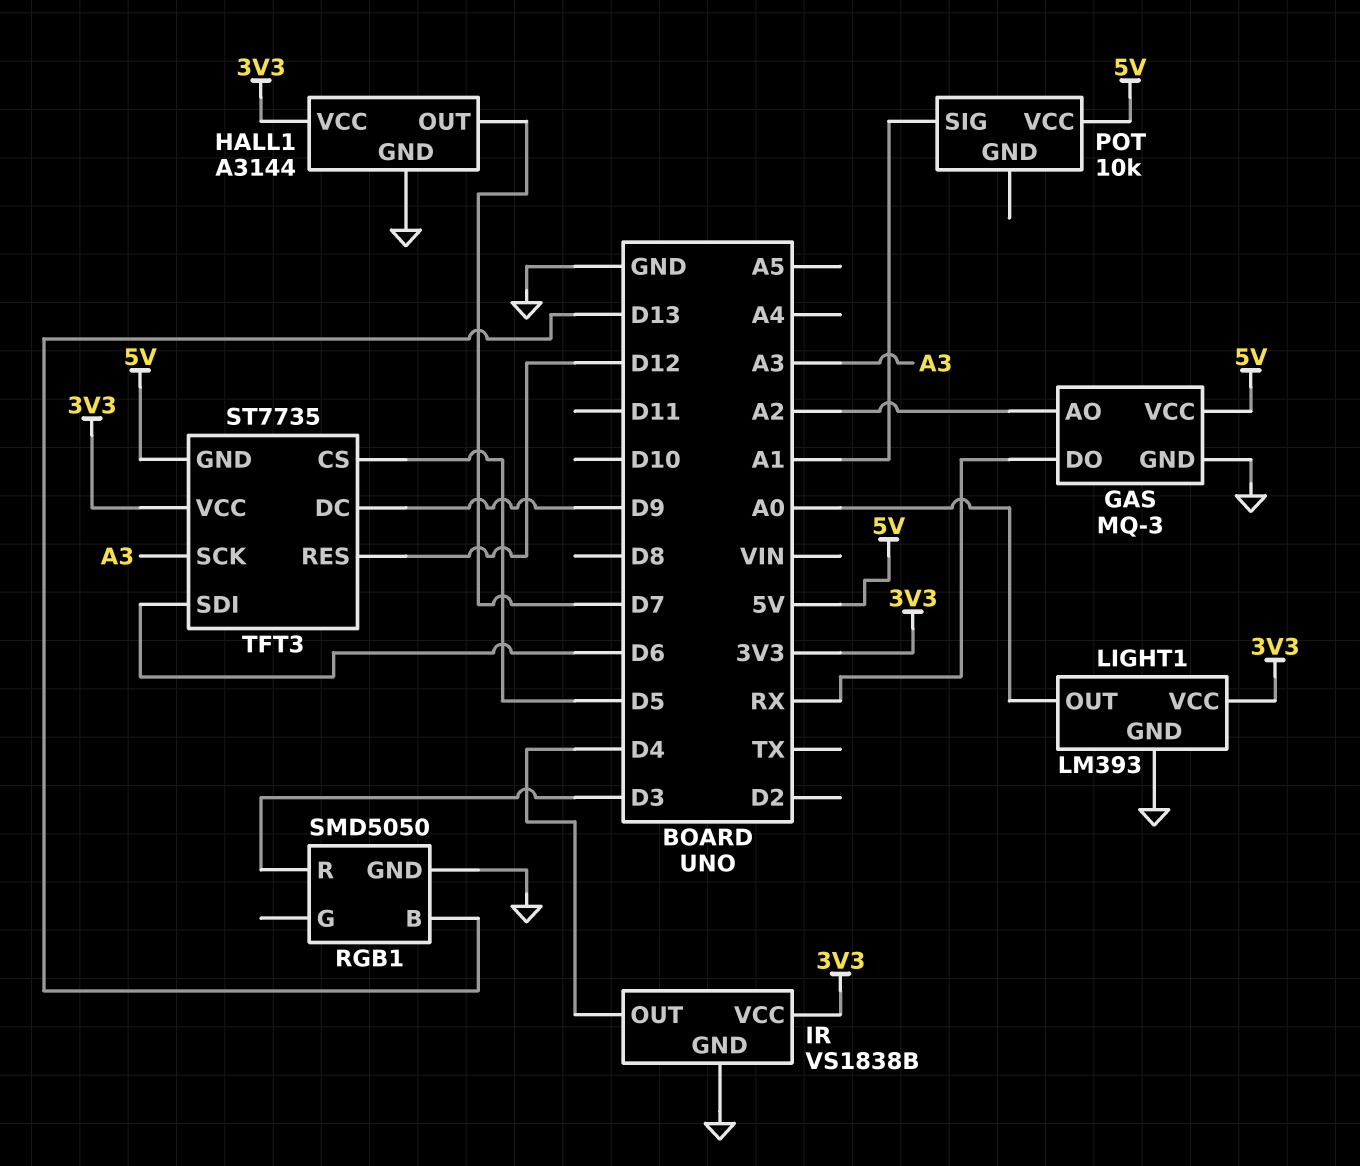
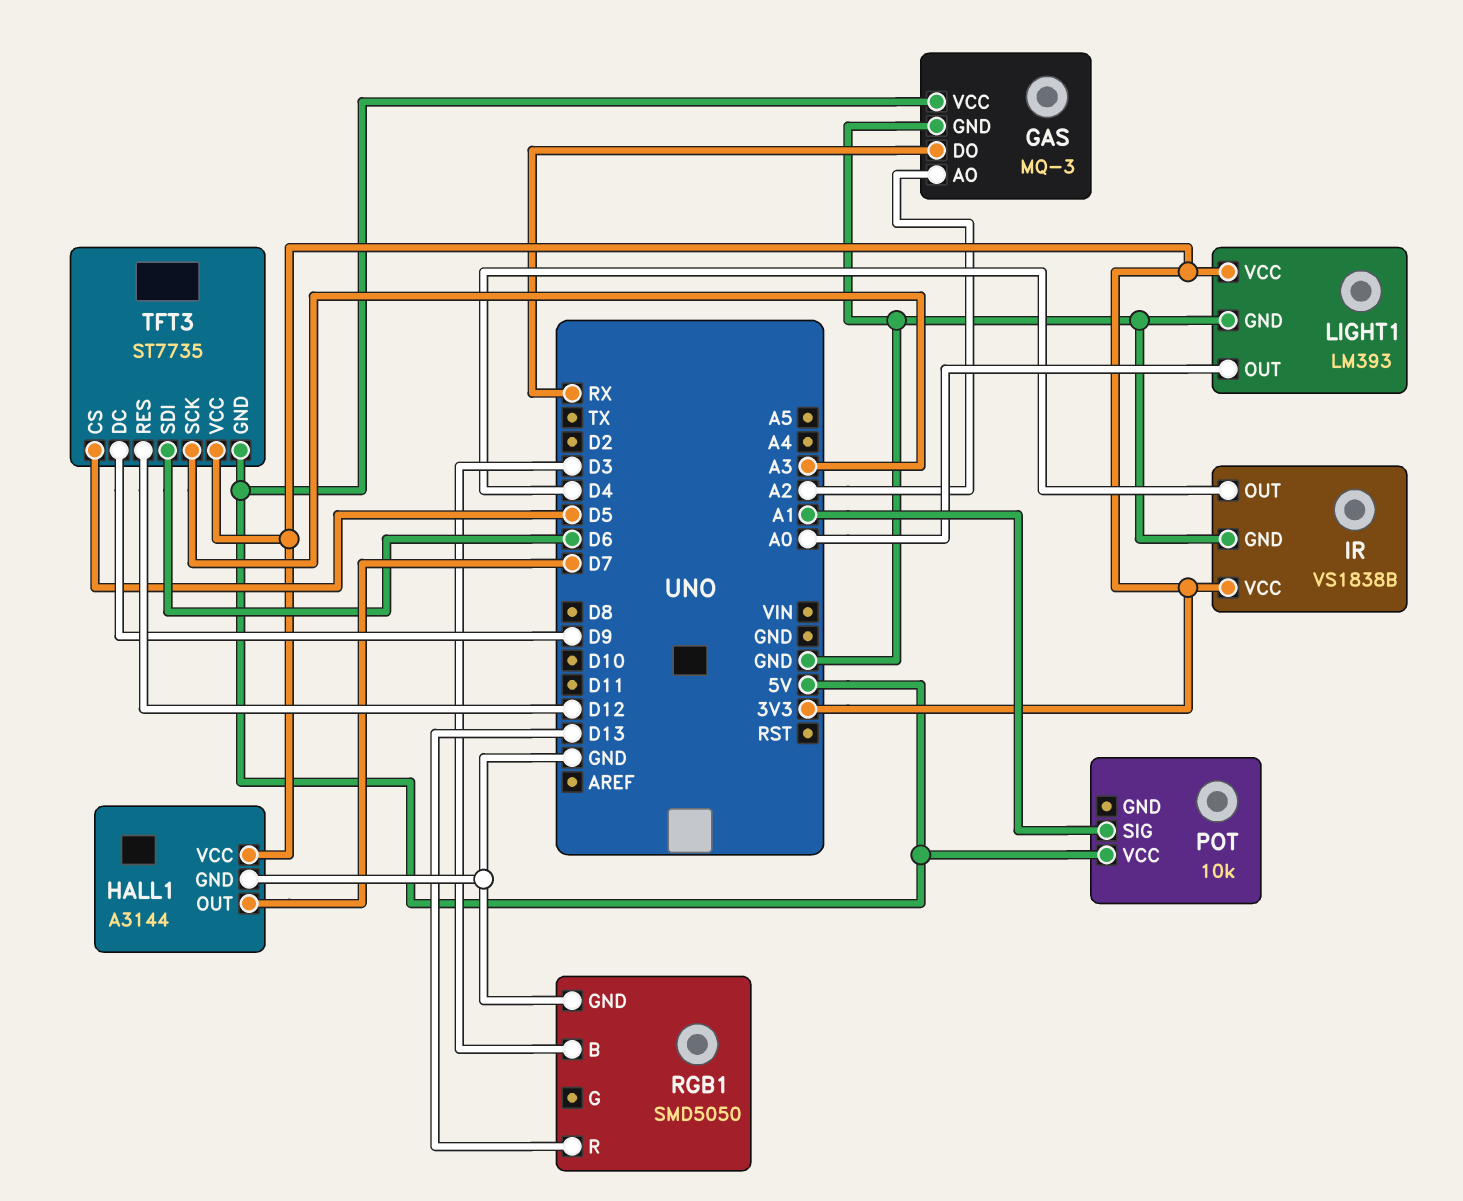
RGB1 pin B: D13 -> D3
RGB1 pin R: D3 -> D13

